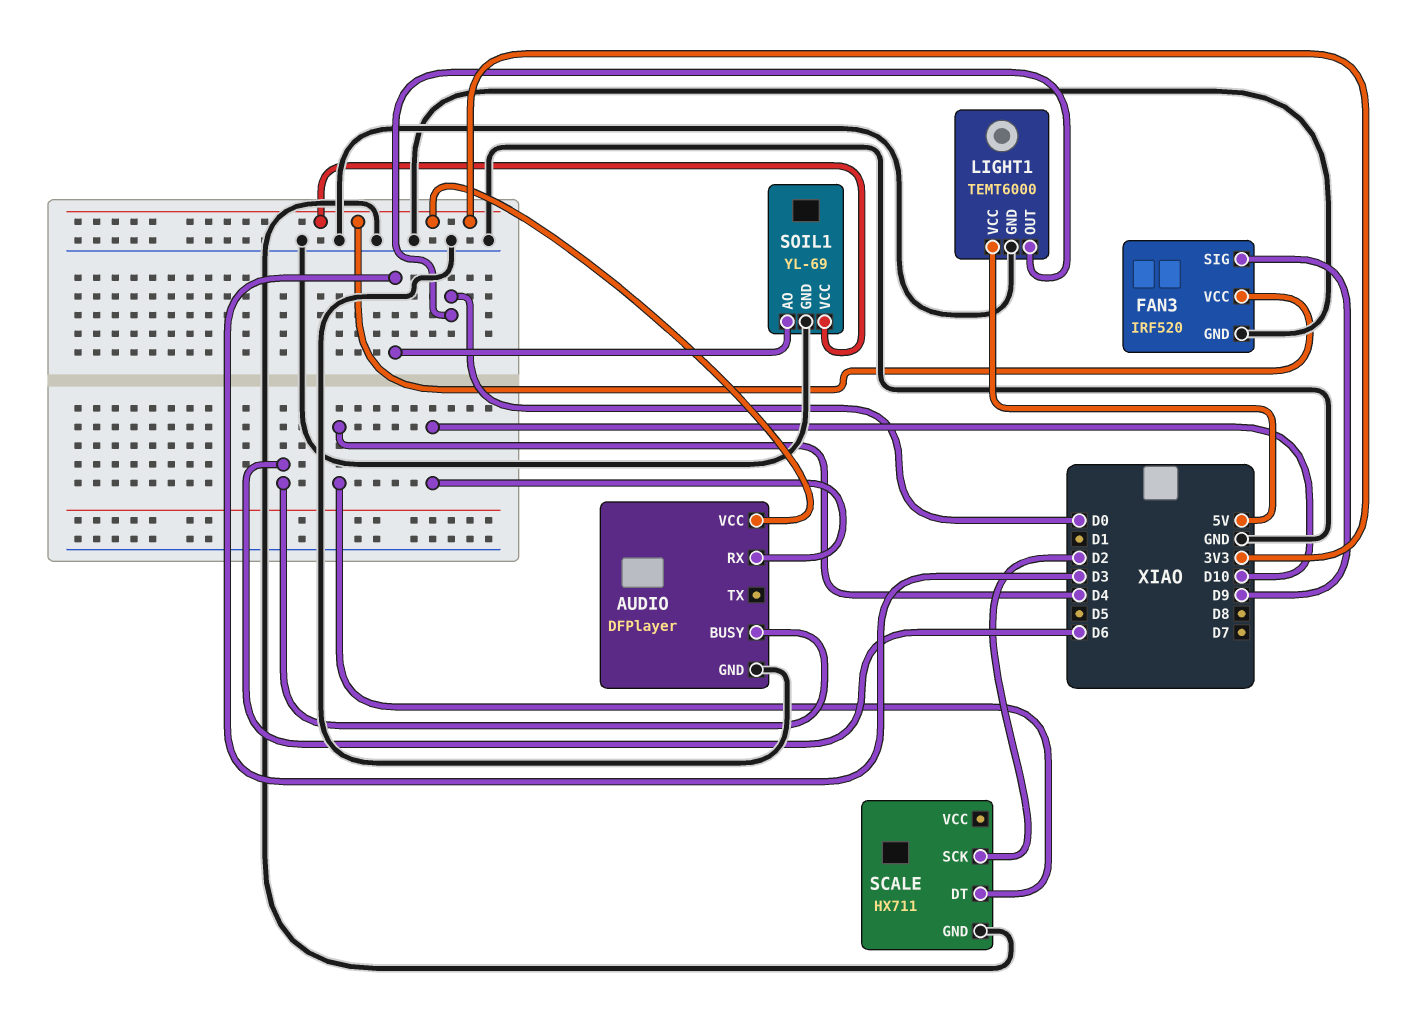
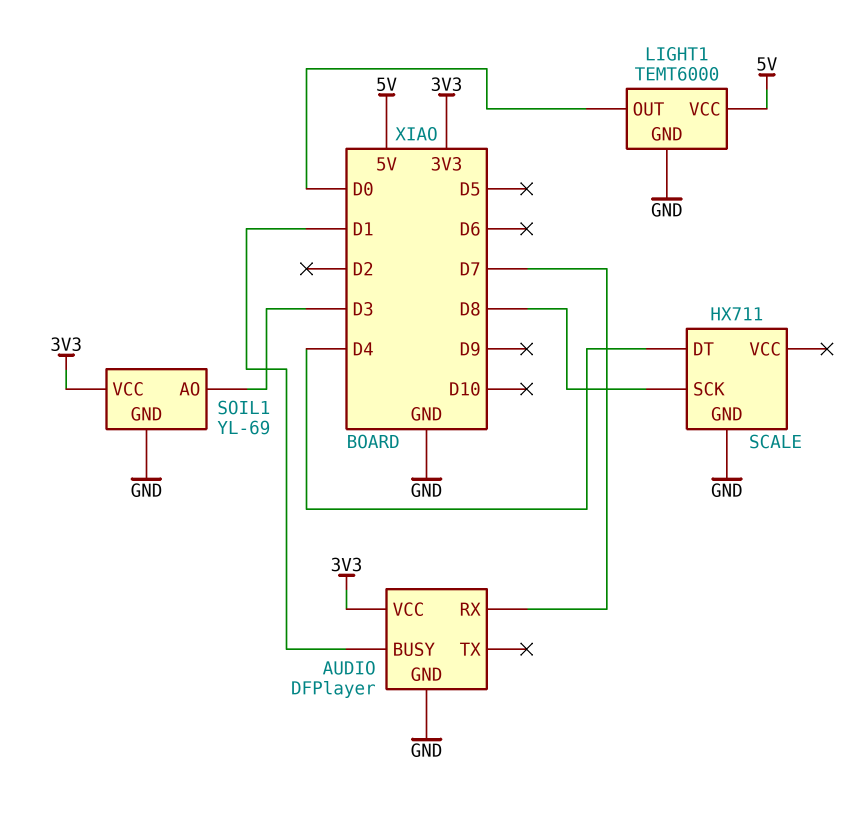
AUDIO pin BUSY: D6 -> D1
AUDIO pin RX: D10 -> D7
FAN3: IRF520 -> none
FAN3 pin GND: GND -> none
FAN3 pin SIG: D9 -> none
FAN3 pin VCC: 3V3 -> none
SCALE pin SCK: D2 -> D8

